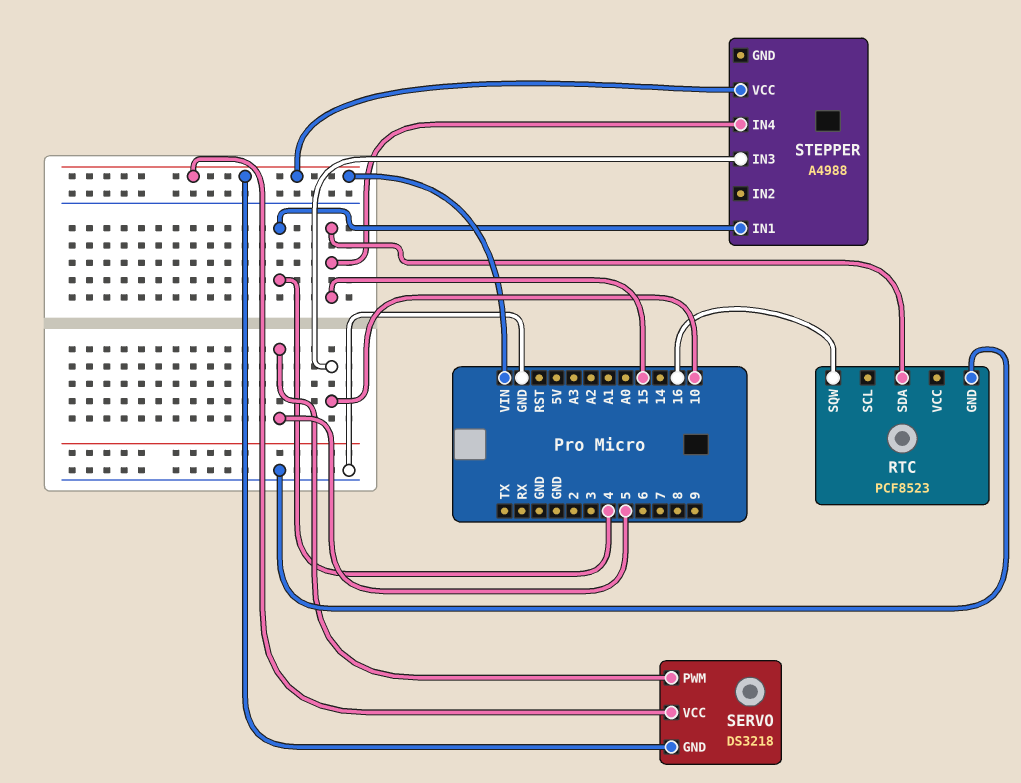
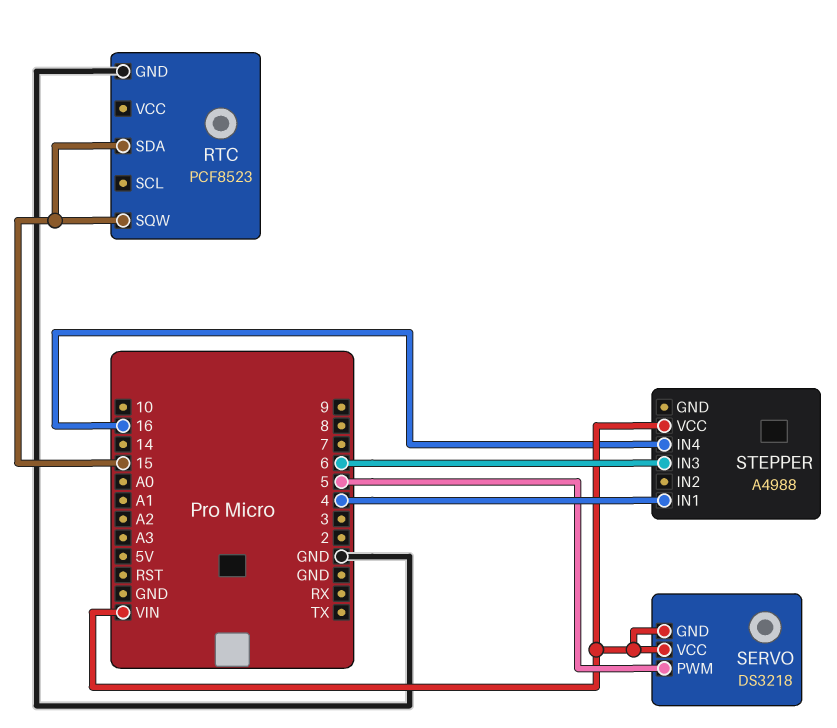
RTC pin SQW: 16 -> 15
STEPPER pin IN3: 10 -> 6
STEPPER pin IN4: 15 -> 16

